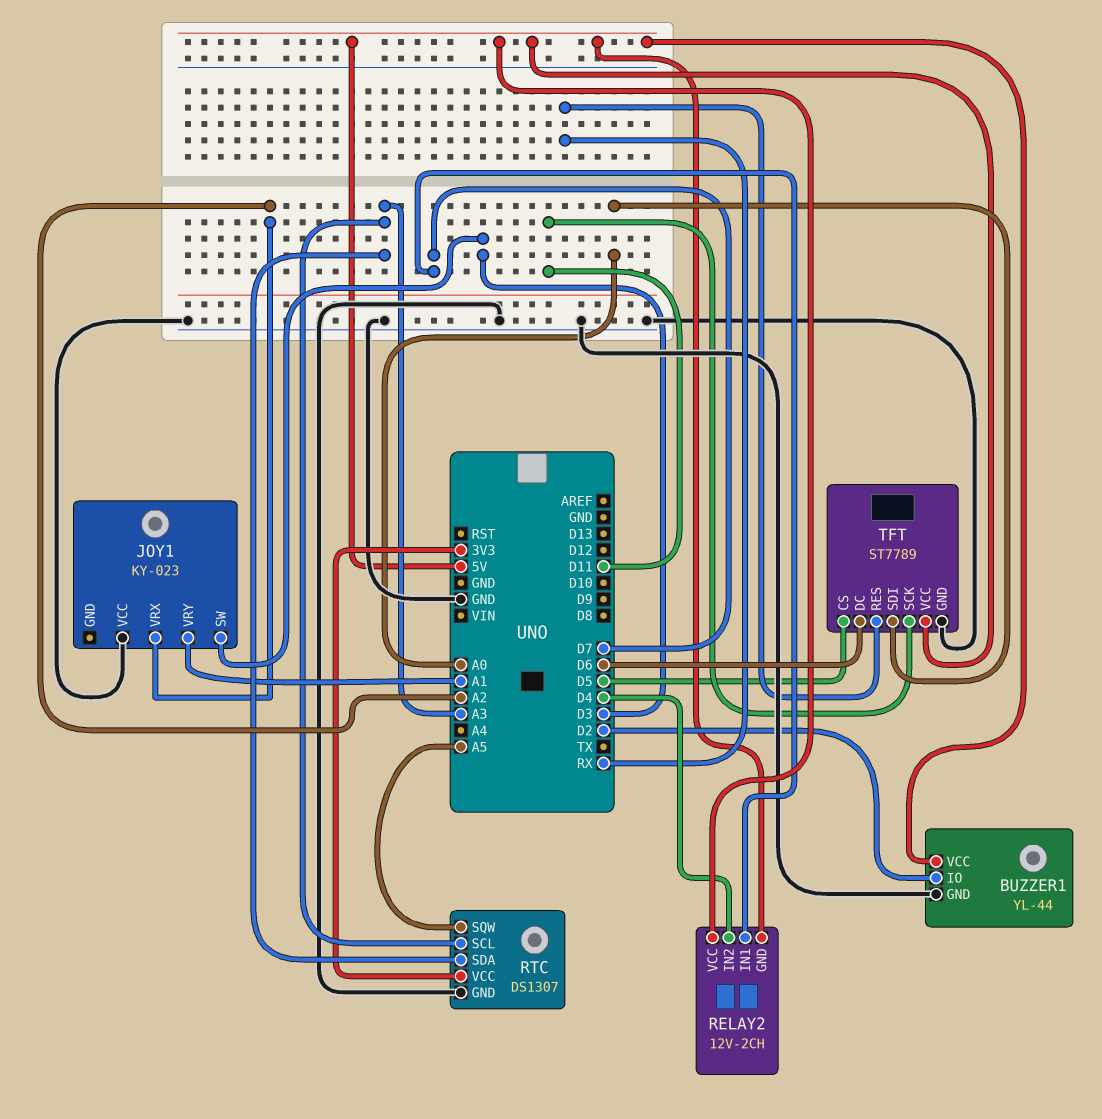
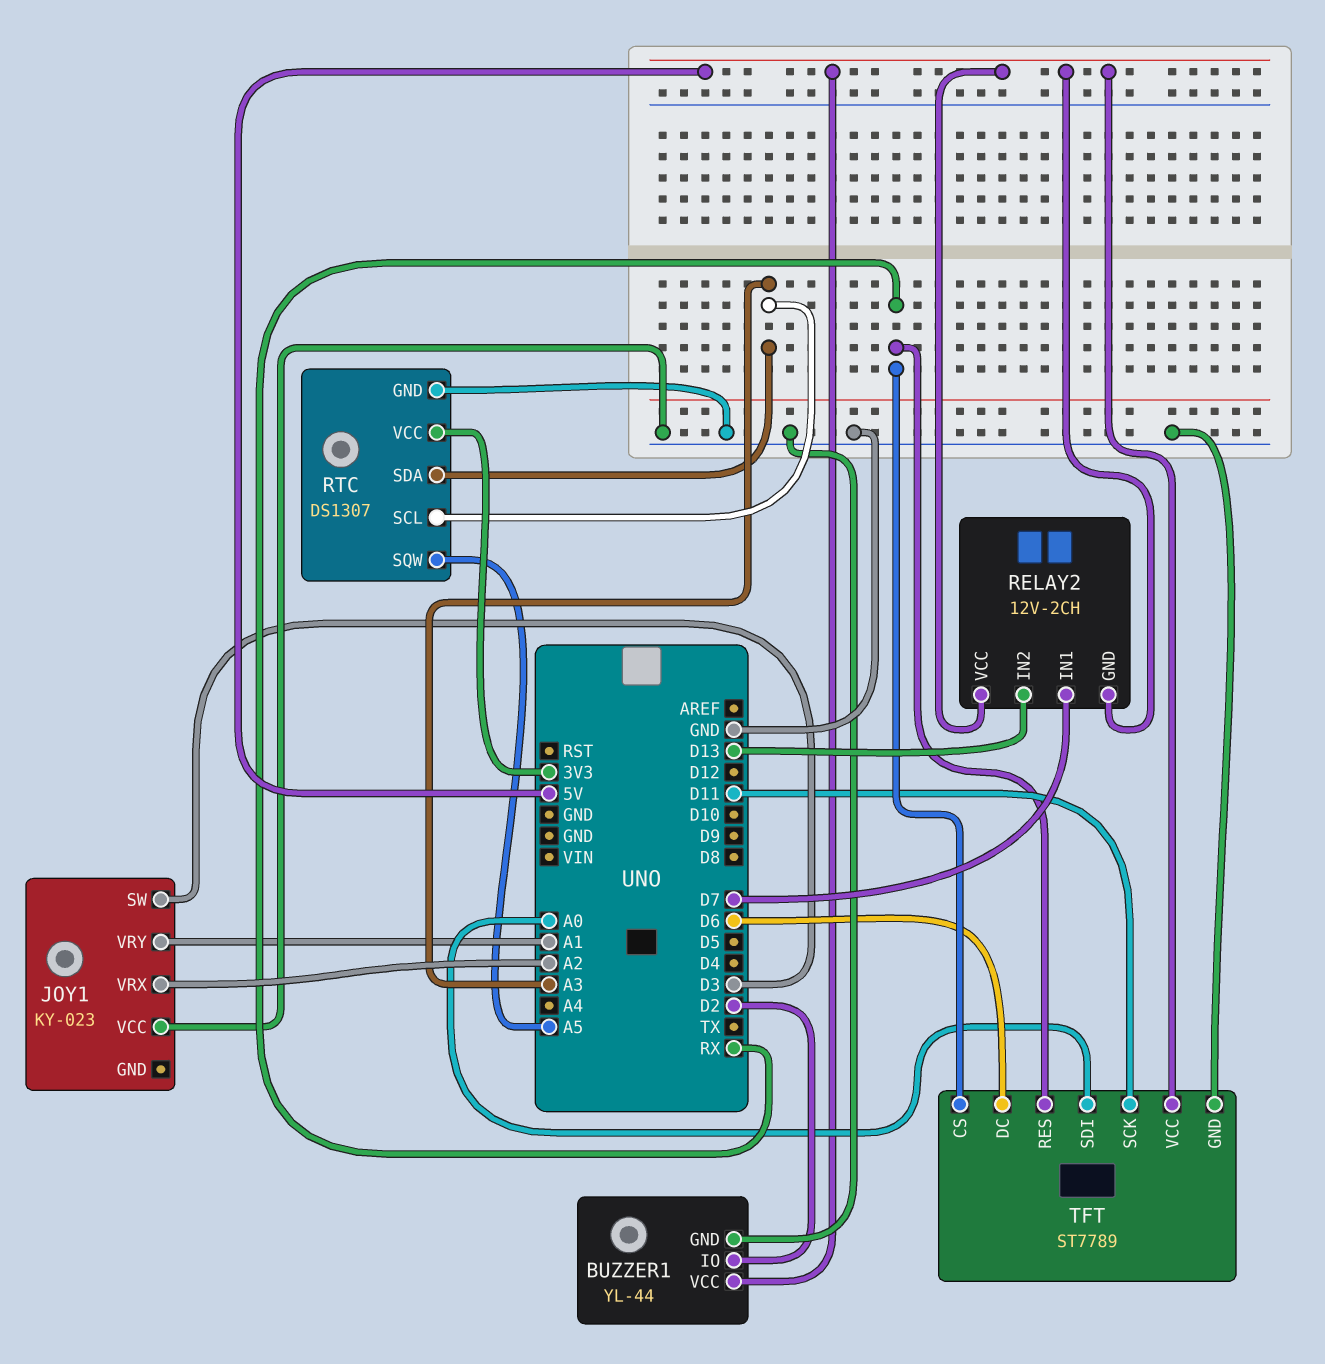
RELAY2 pin IN2: D4 -> D13
TFT pin CS: D5 -> RX

